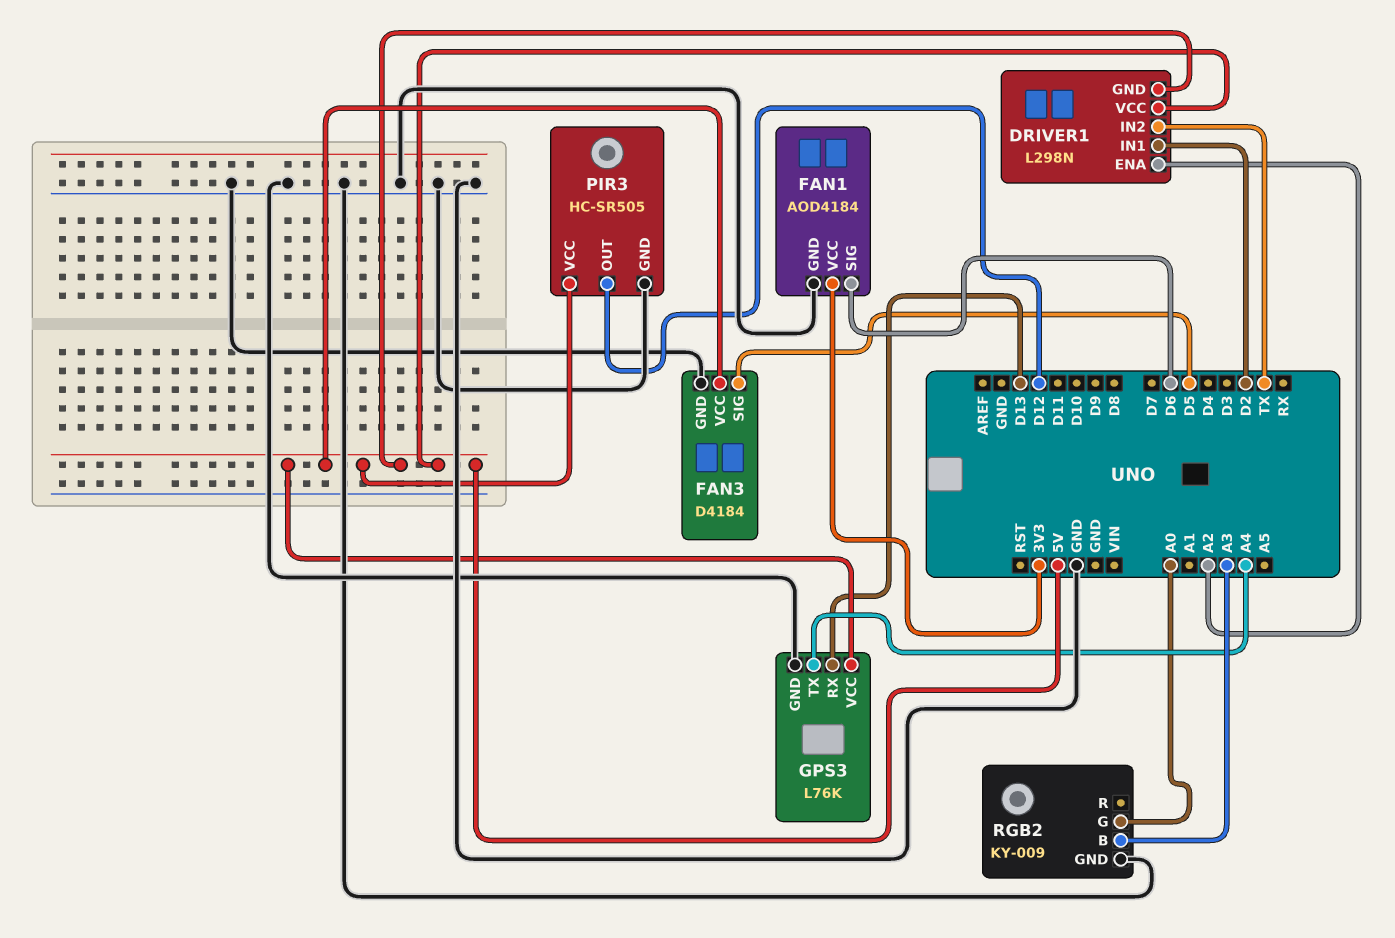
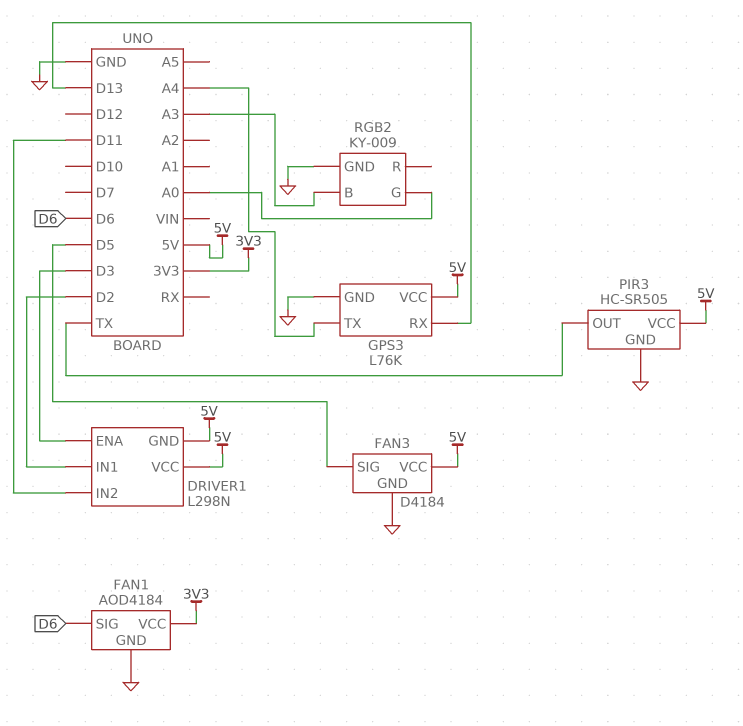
DRIVER1 pin ENA: A2 -> D3
DRIVER1 pin IN2: TX -> D11
PIR3 pin OUT: D12 -> TX

